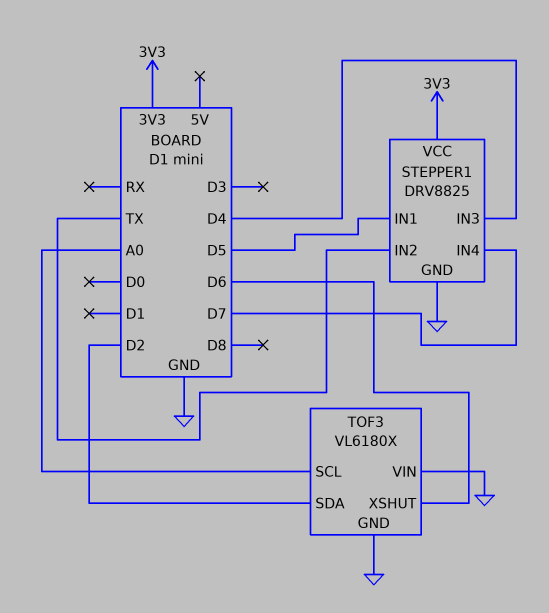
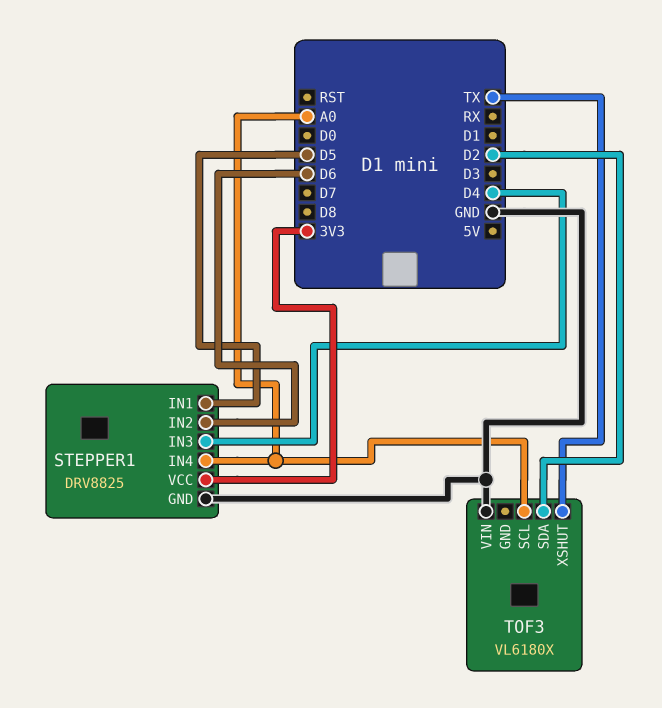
STEPPER1 pin IN2: TX -> D6
STEPPER1 pin IN4: D7 -> A0
TOF3 pin GND: GND -> none
TOF3 pin XSHUT: D6 -> TX

